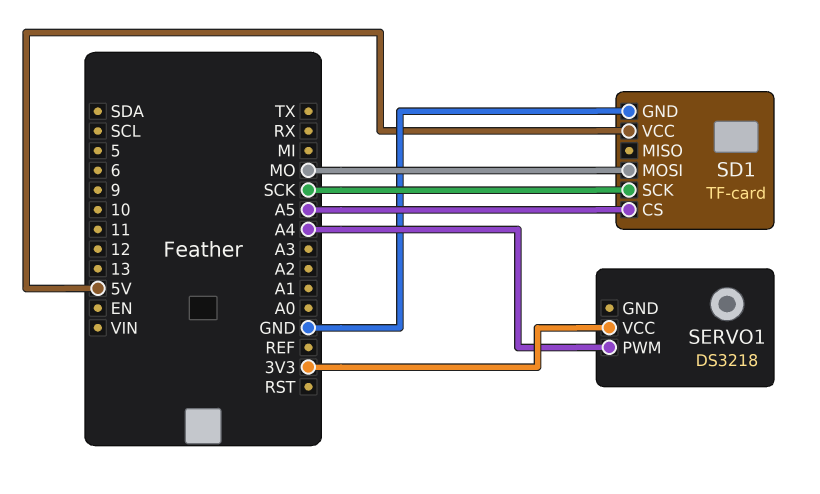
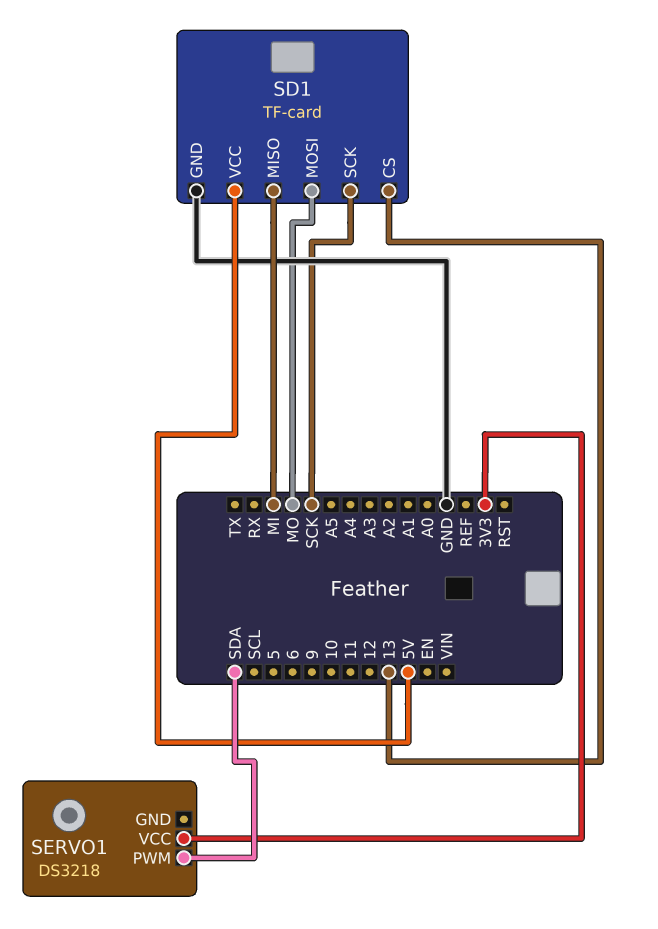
SD1 pin CS: A5 -> 13
SD1 pin MISO: none -> MI
SERVO1 pin PWM: A4 -> SDA

